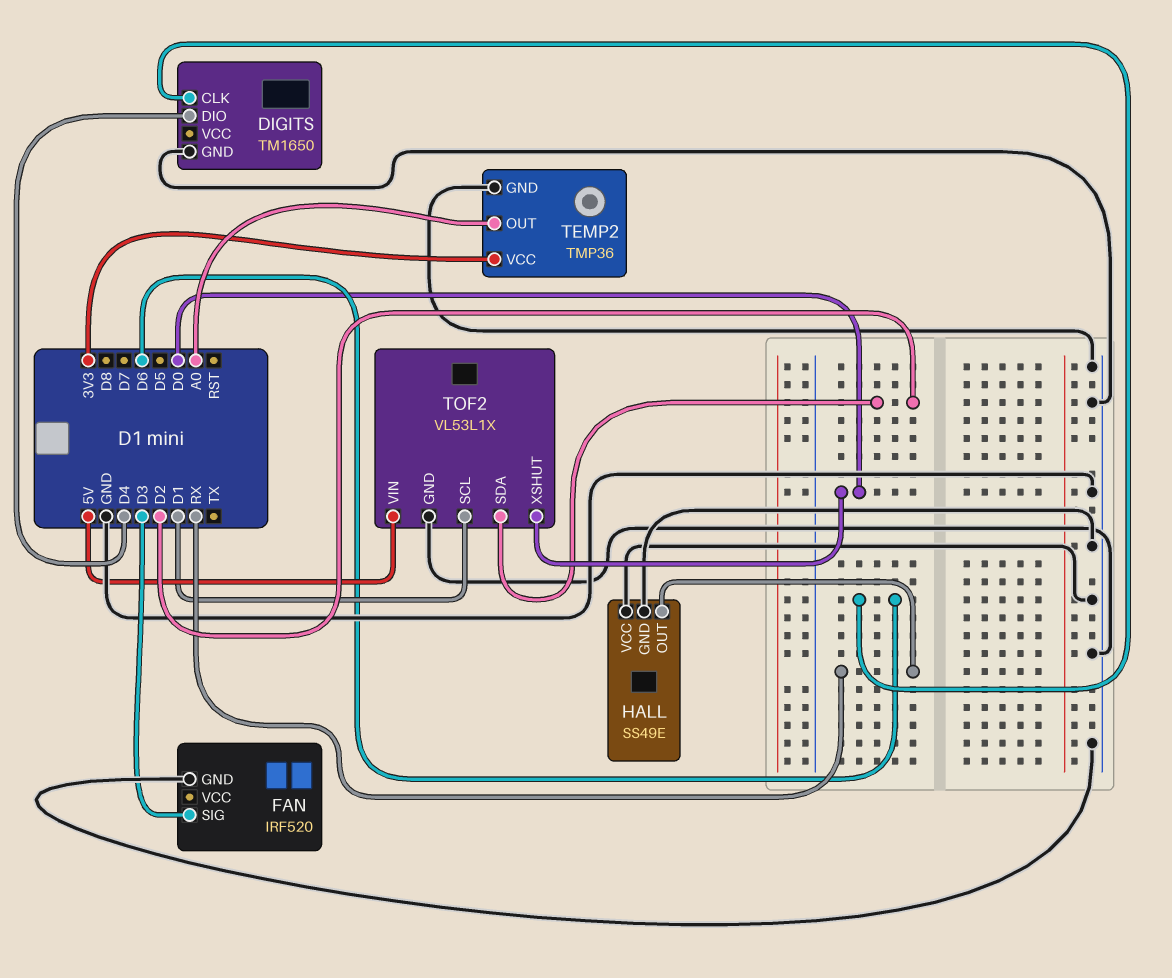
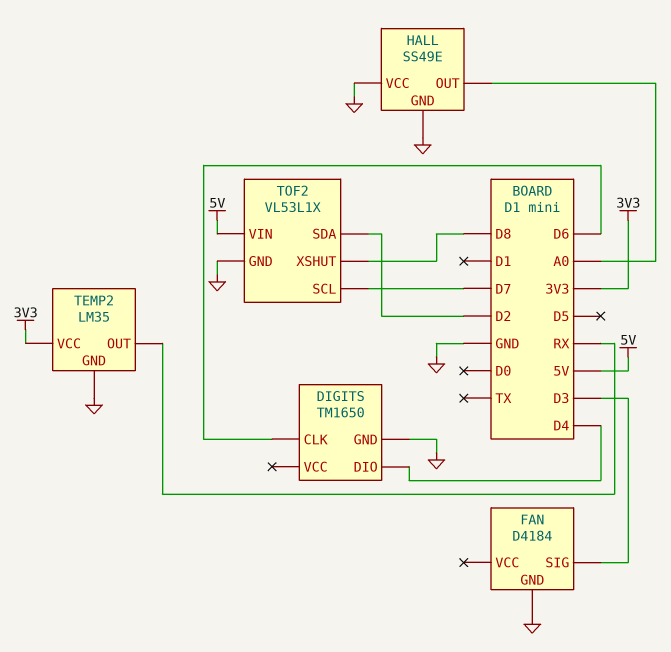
FAN: IRF520 -> D4184
HALL pin OUT: RX -> A0
TEMP2: TMP36 -> LM35
TEMP2 pin OUT: A0 -> RX
TOF2 pin SCL: D1 -> D7
TOF2 pin XSHUT: D0 -> D8

